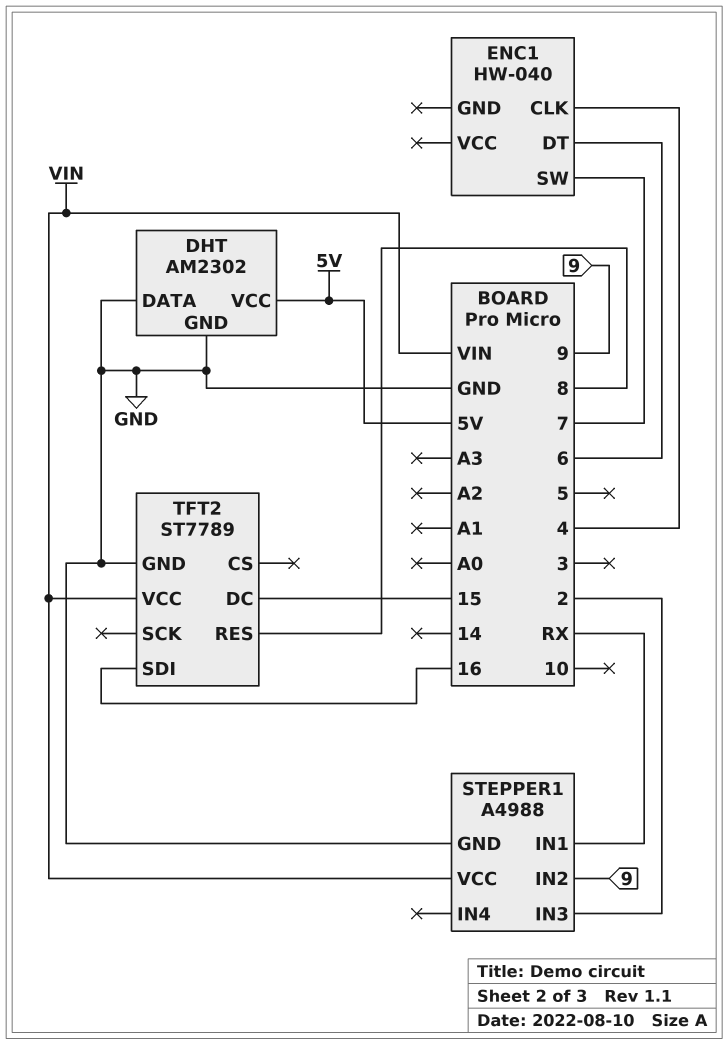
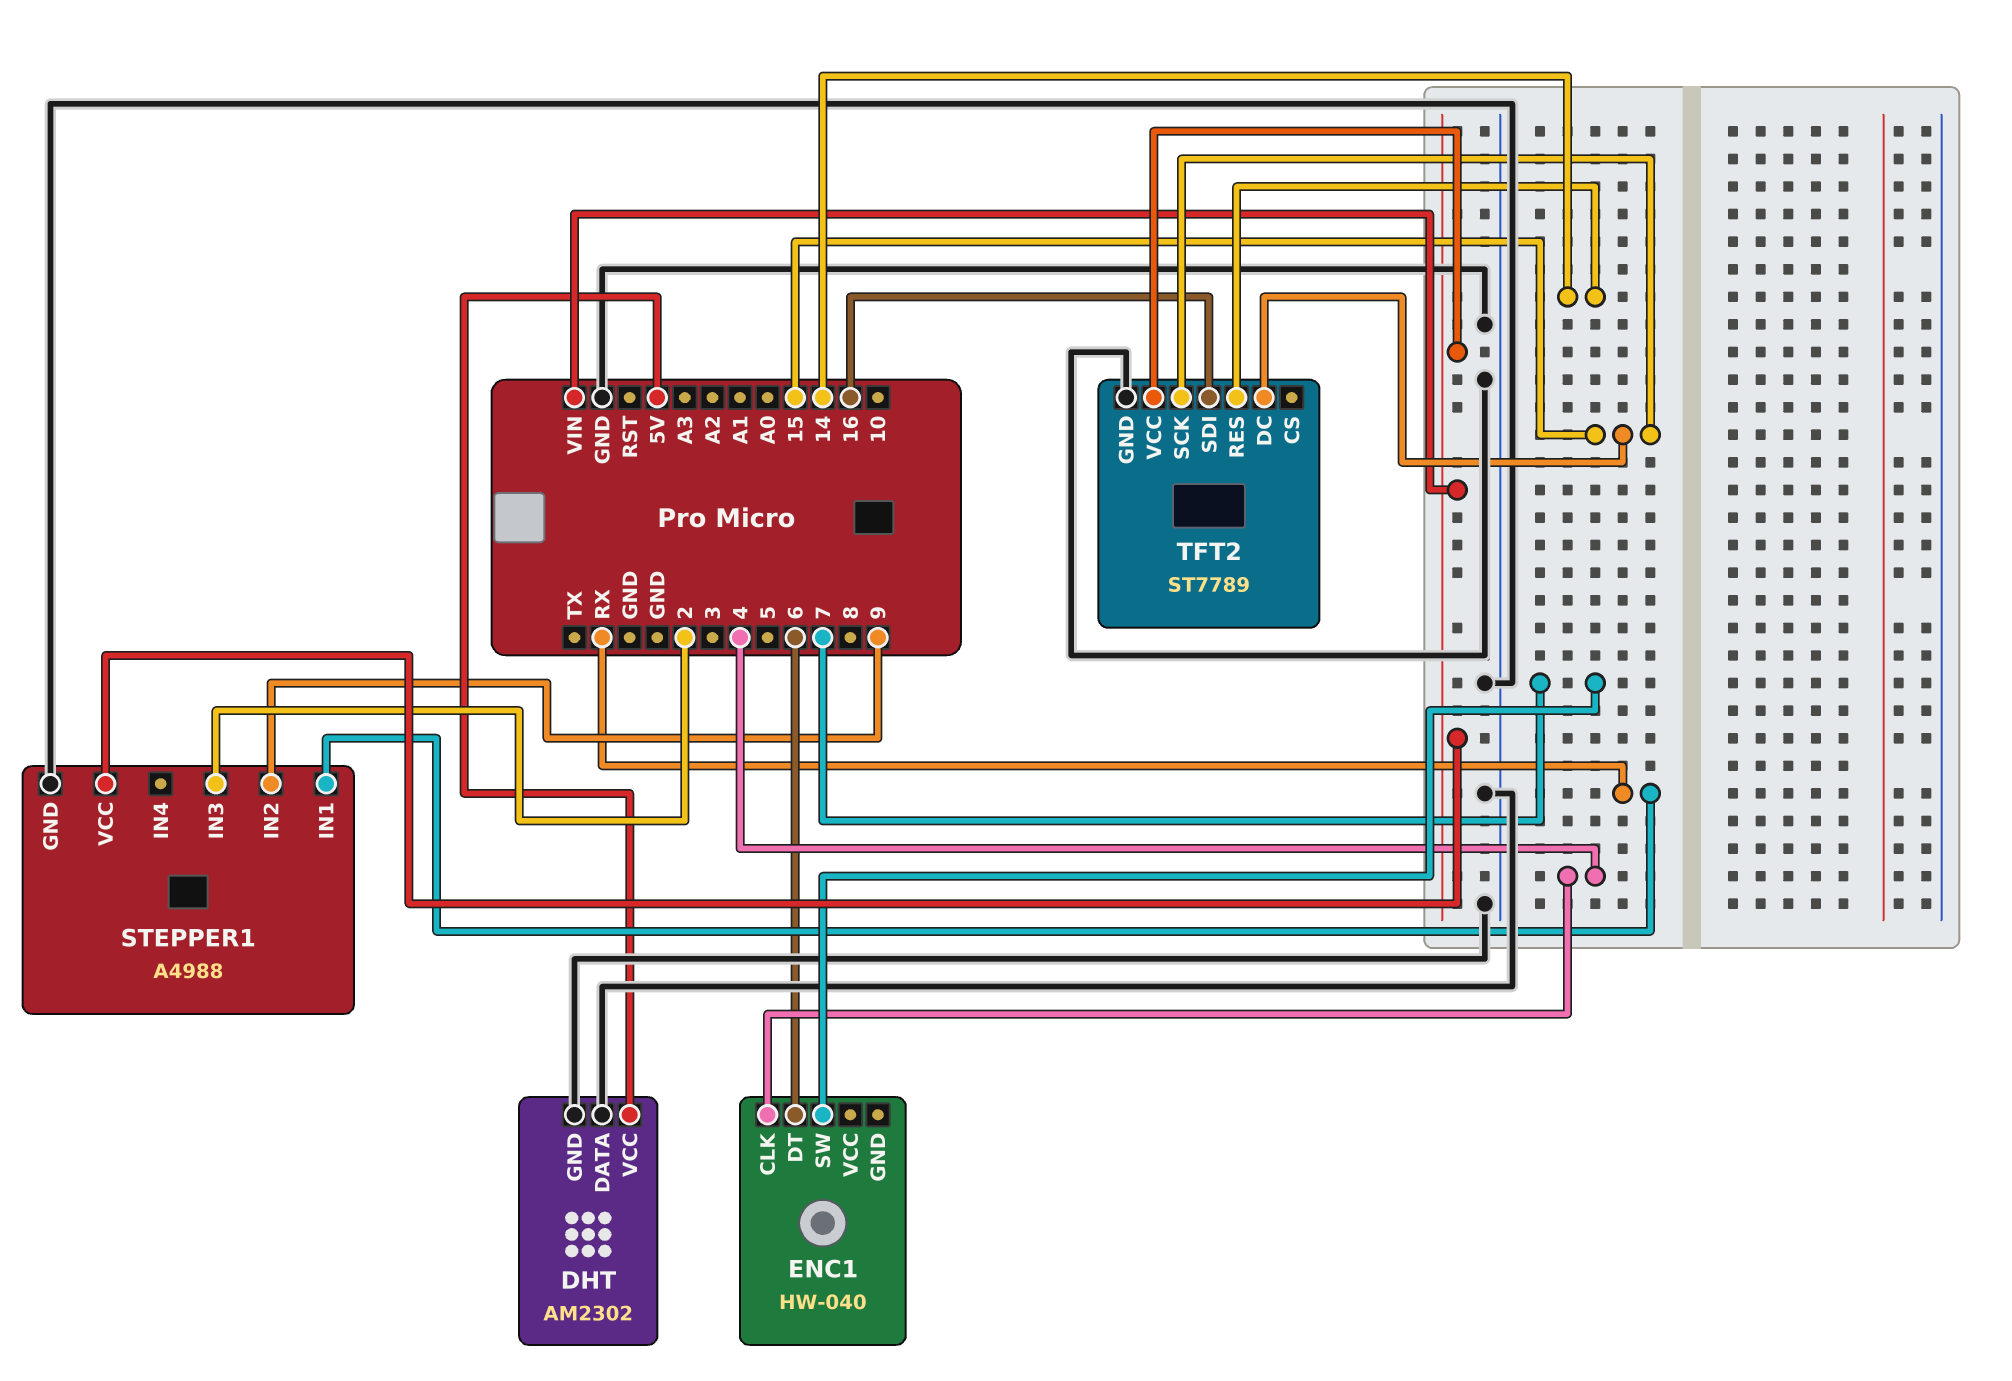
TFT2 pin RES: 8 -> 14
TFT2 pin SCK: none -> 15

